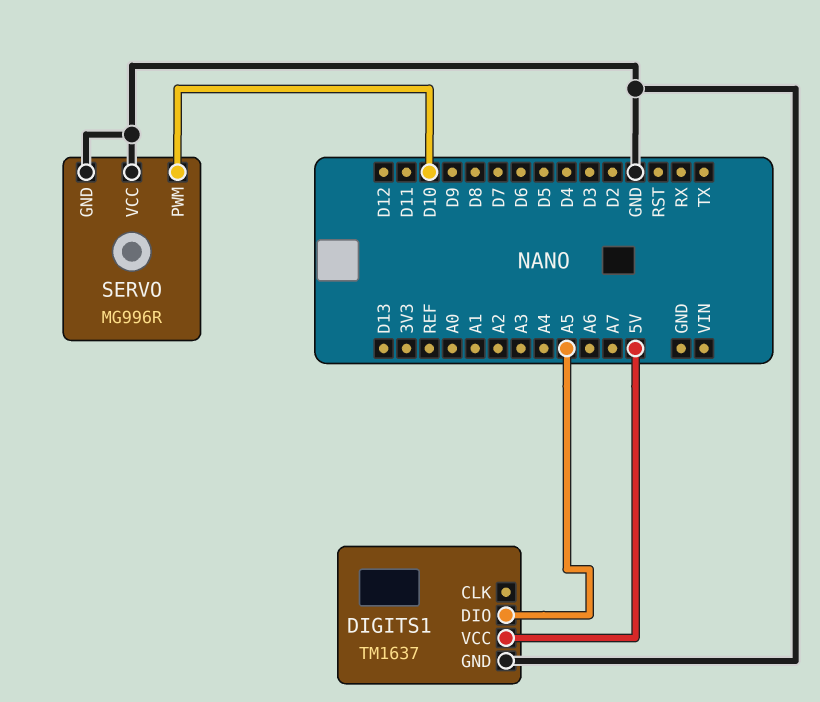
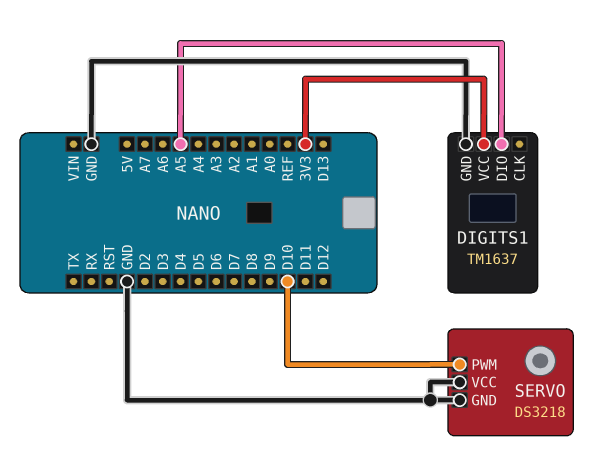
DIGITS1 pin VCC: 5V -> 3V3
SERVO: MG996R -> DS3218

